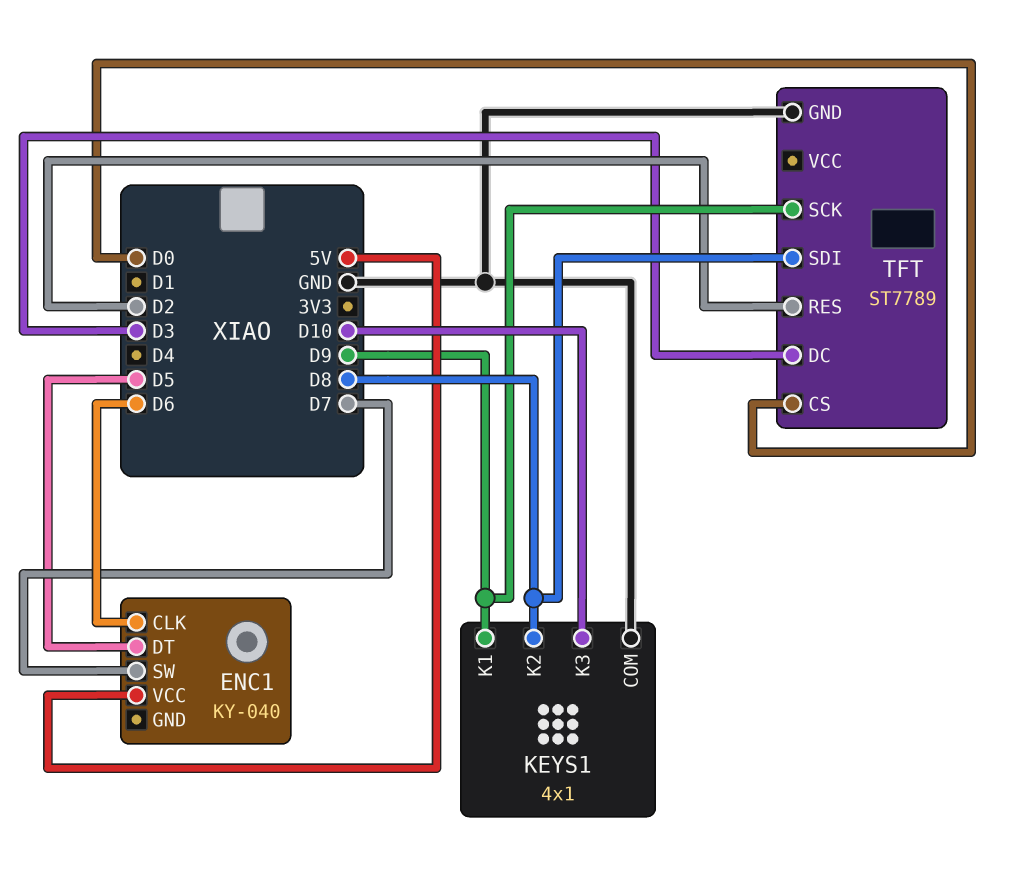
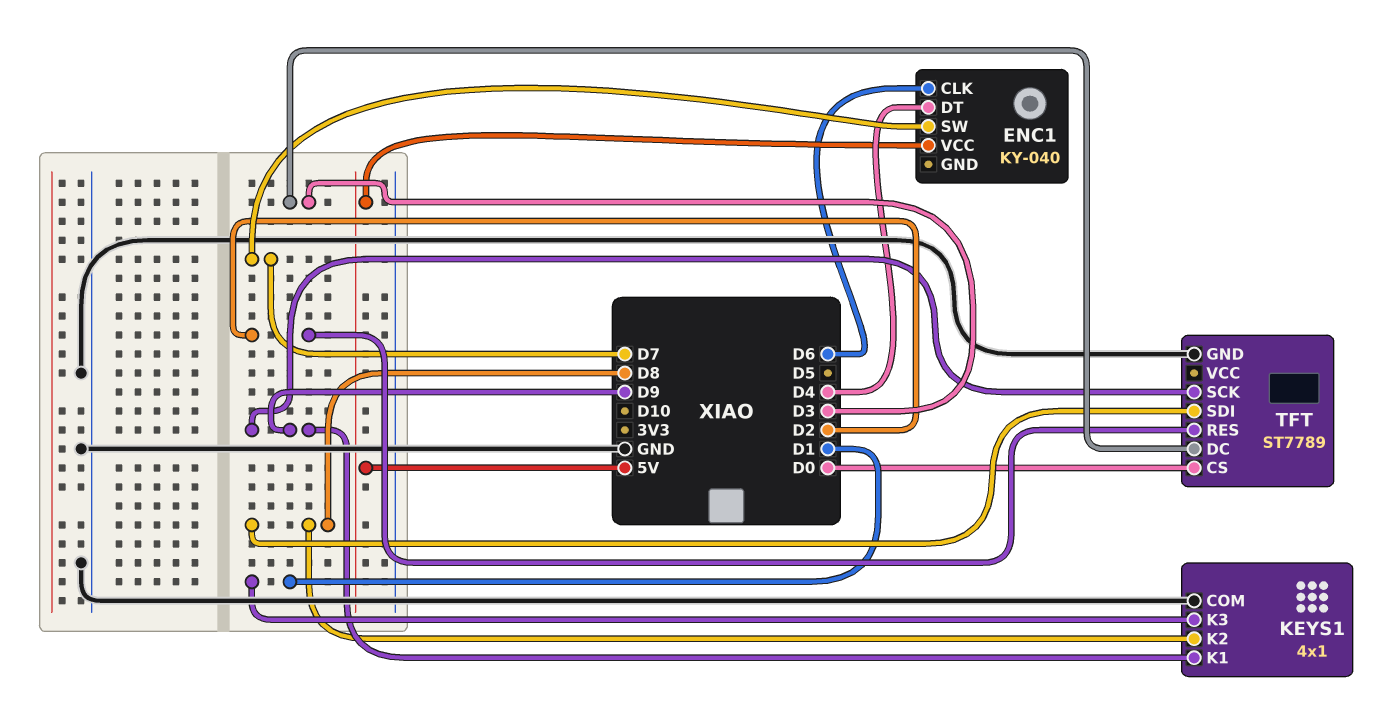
ENC1 pin DT: D5 -> D4
KEYS1 pin K3: D10 -> D1

